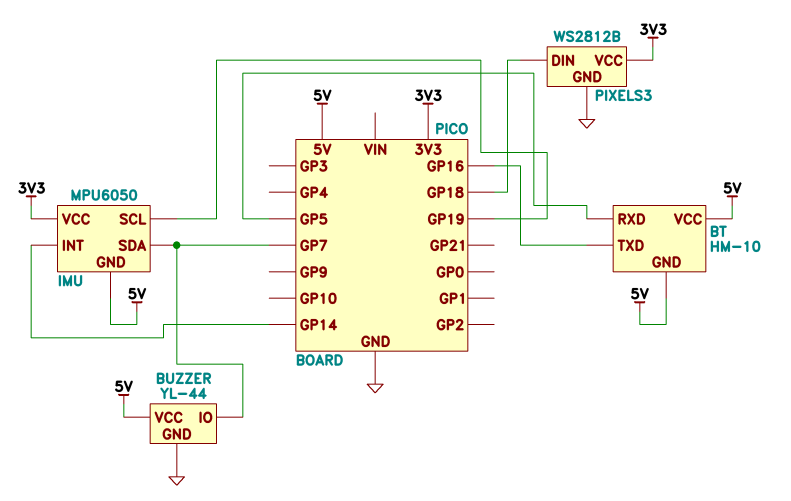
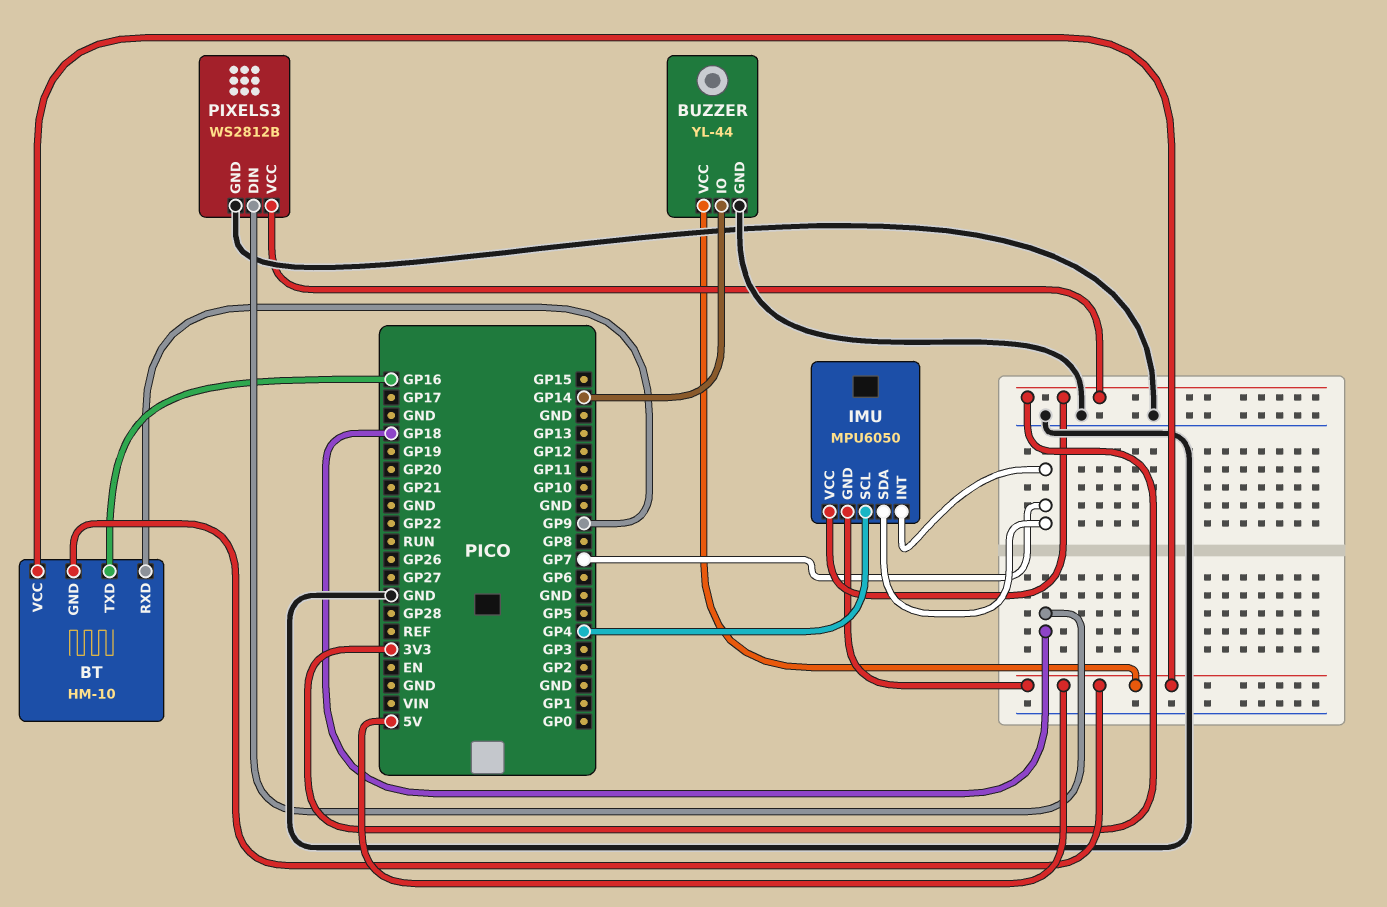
BT pin RXD: GP5 -> GP9
BUZZER pin IO: GP7 -> GP14
IMU pin INT: GP14 -> GP7
IMU pin SCL: GP19 -> GP4

